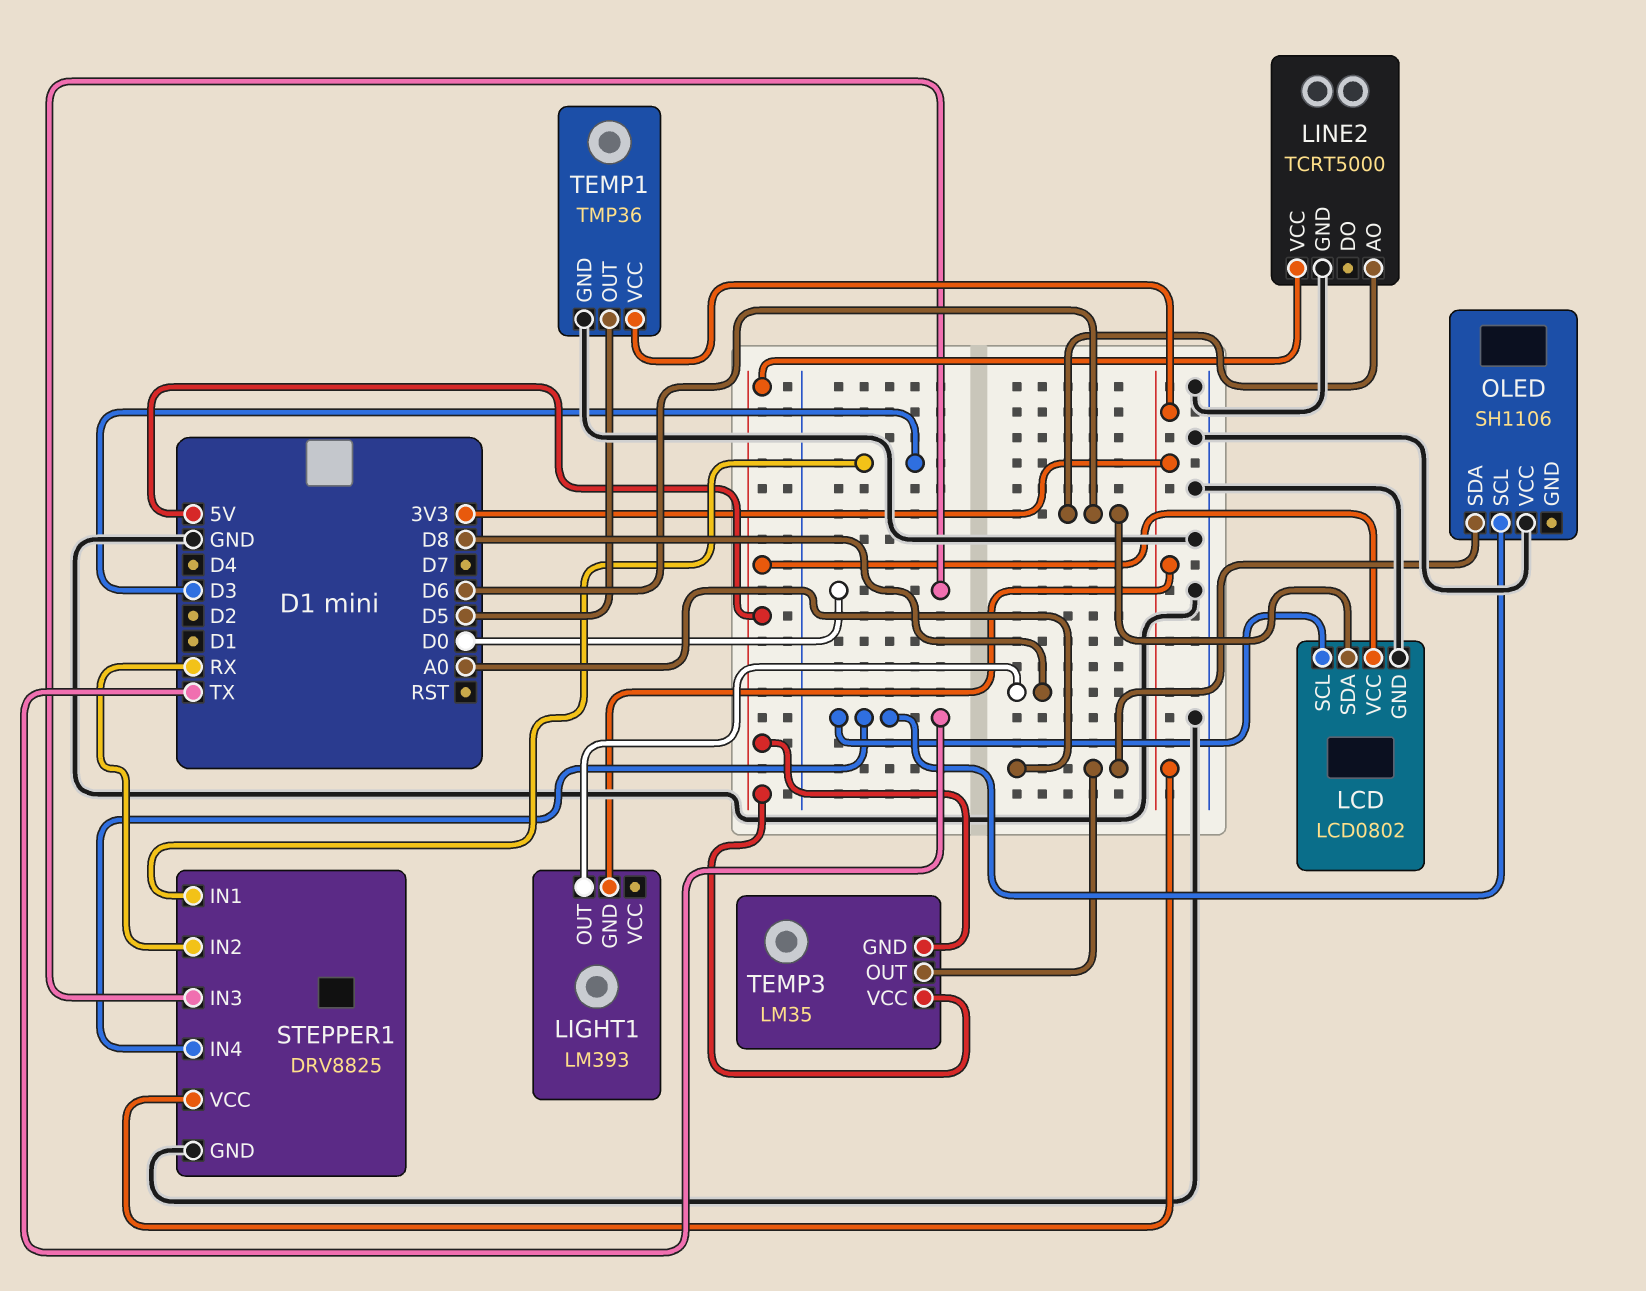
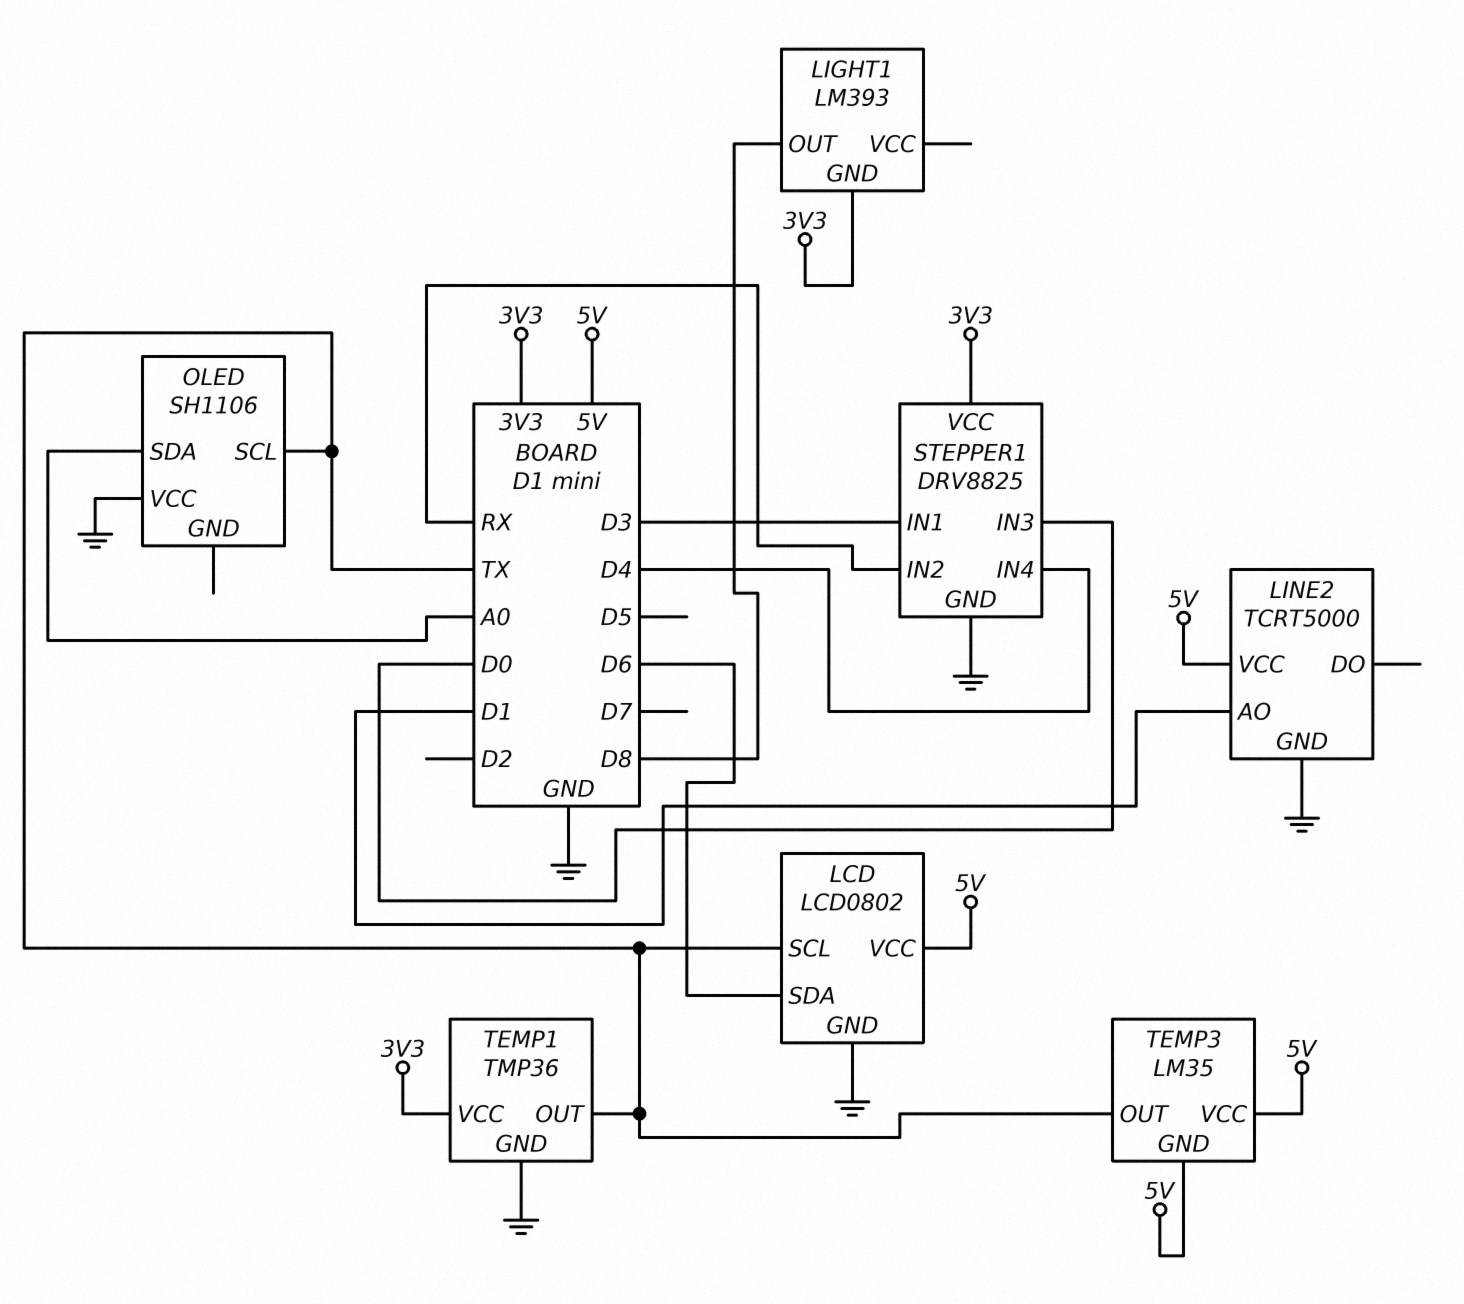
LINE2 pin AO: D6 -> D1
STEPPER1 pin IN4: TX -> D4
TEMP1 pin OUT: D5 -> TX
TEMP3 pin OUT: A0 -> TX

